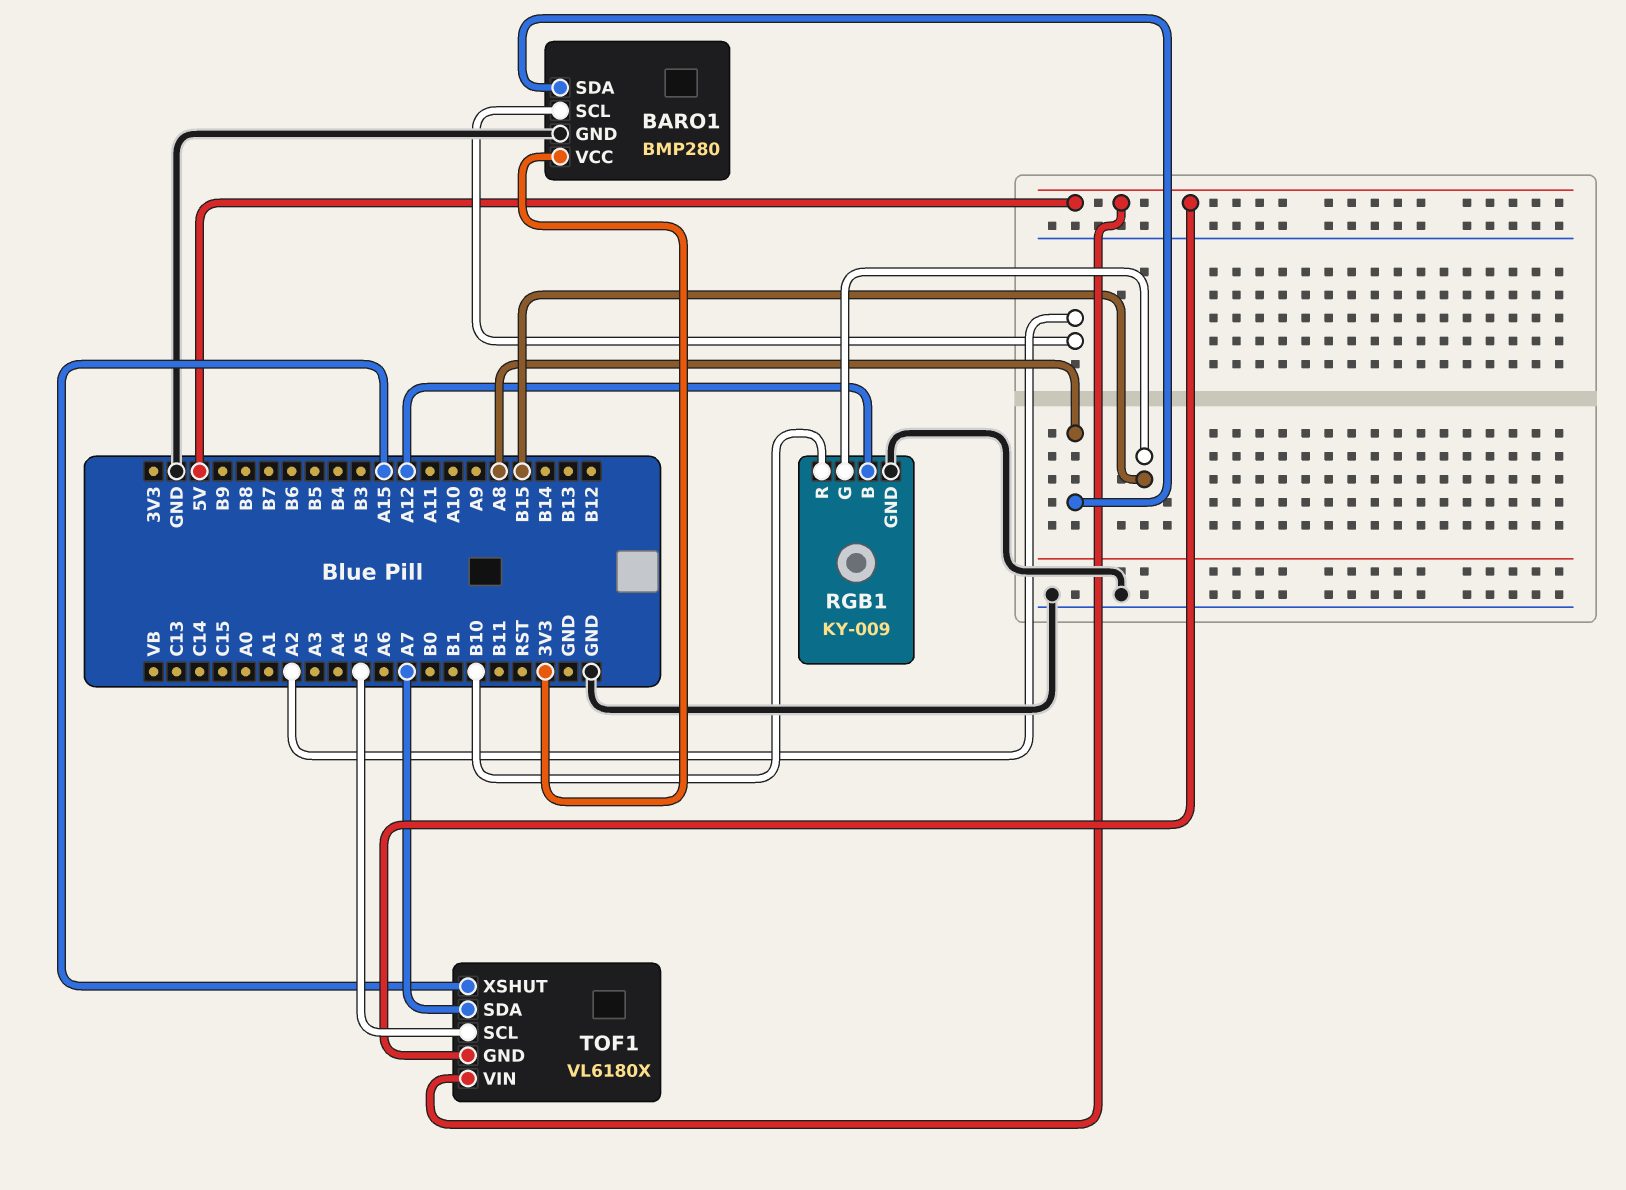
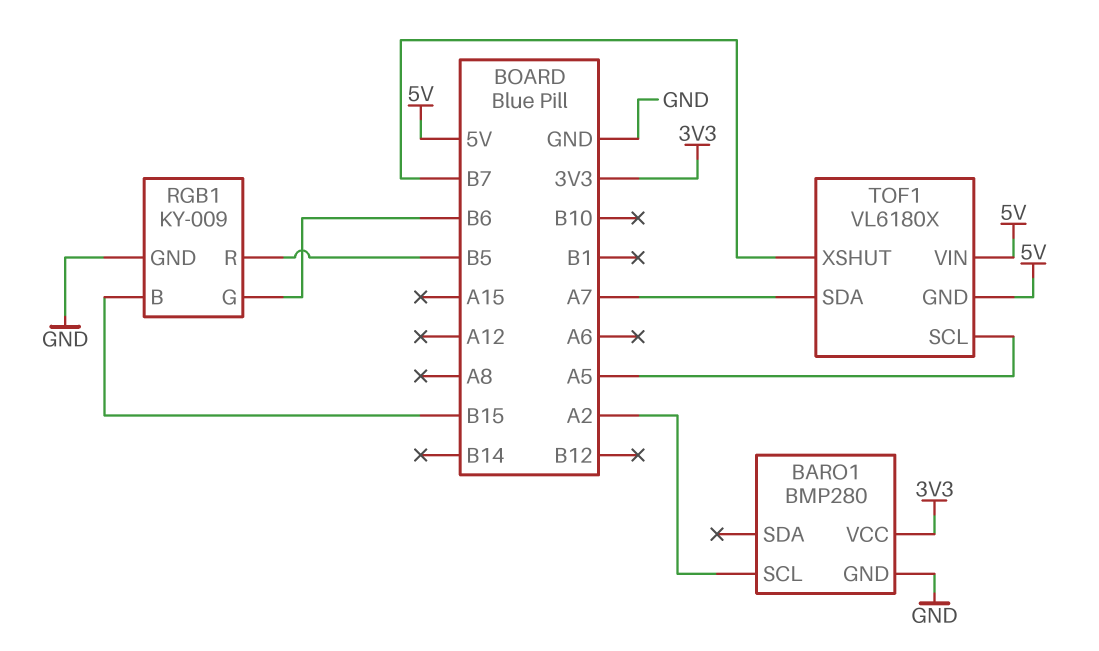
BARO1 pin SDA: A8 -> none
RGB1 pin B: A12 -> B15
RGB1 pin G: B15 -> B6
RGB1 pin R: B10 -> B5
TOF1 pin XSHUT: A15 -> B7

